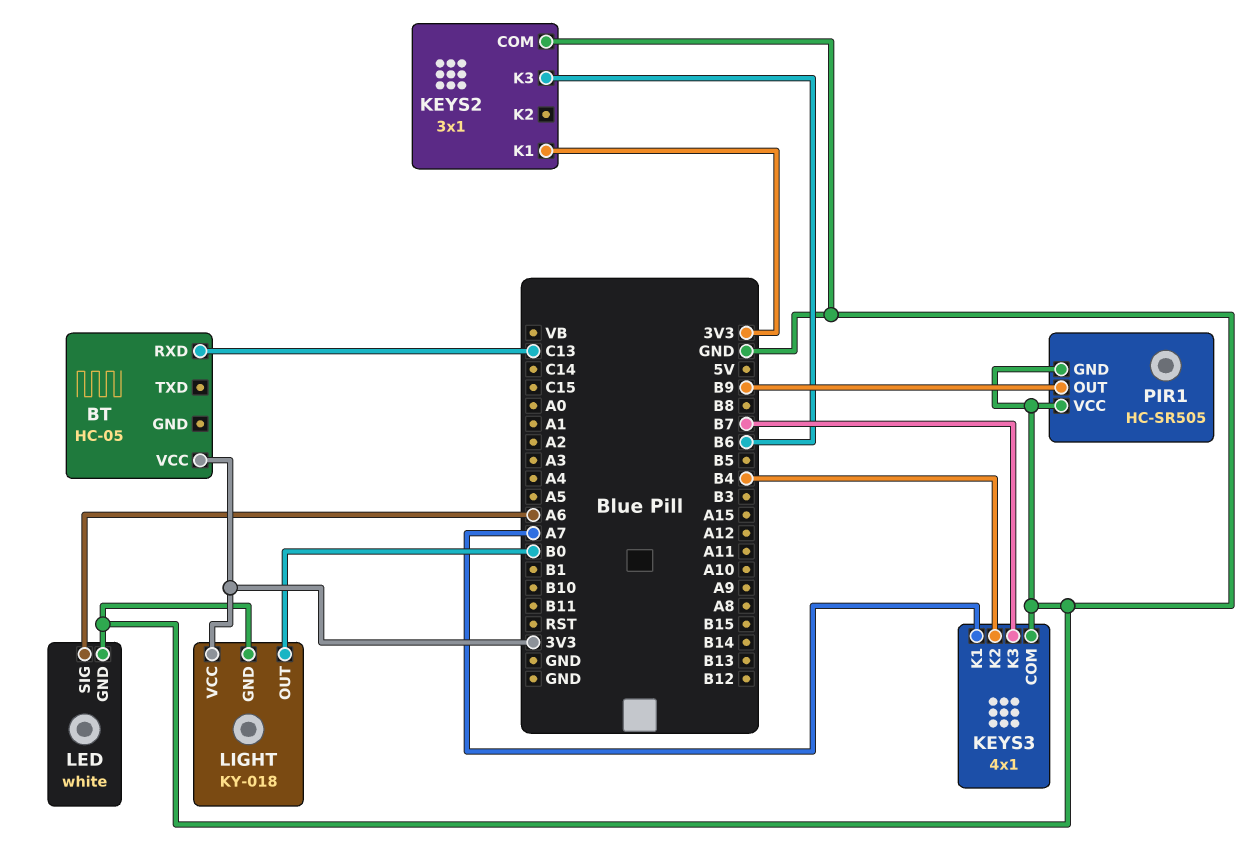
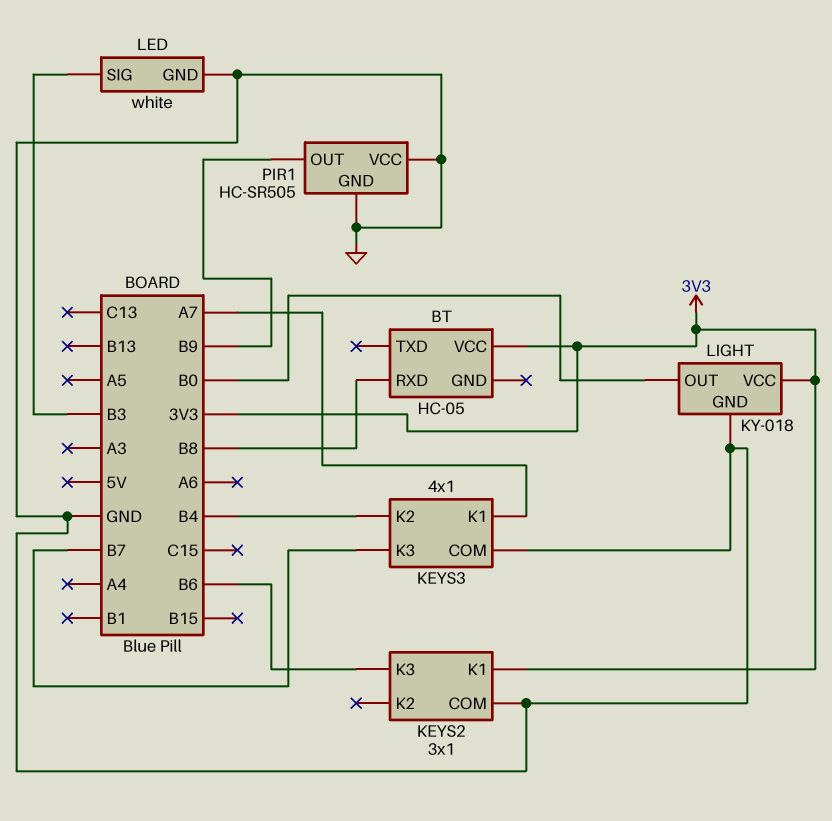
BT pin RXD: C13 -> B8
LED pin SIG: A6 -> B3

